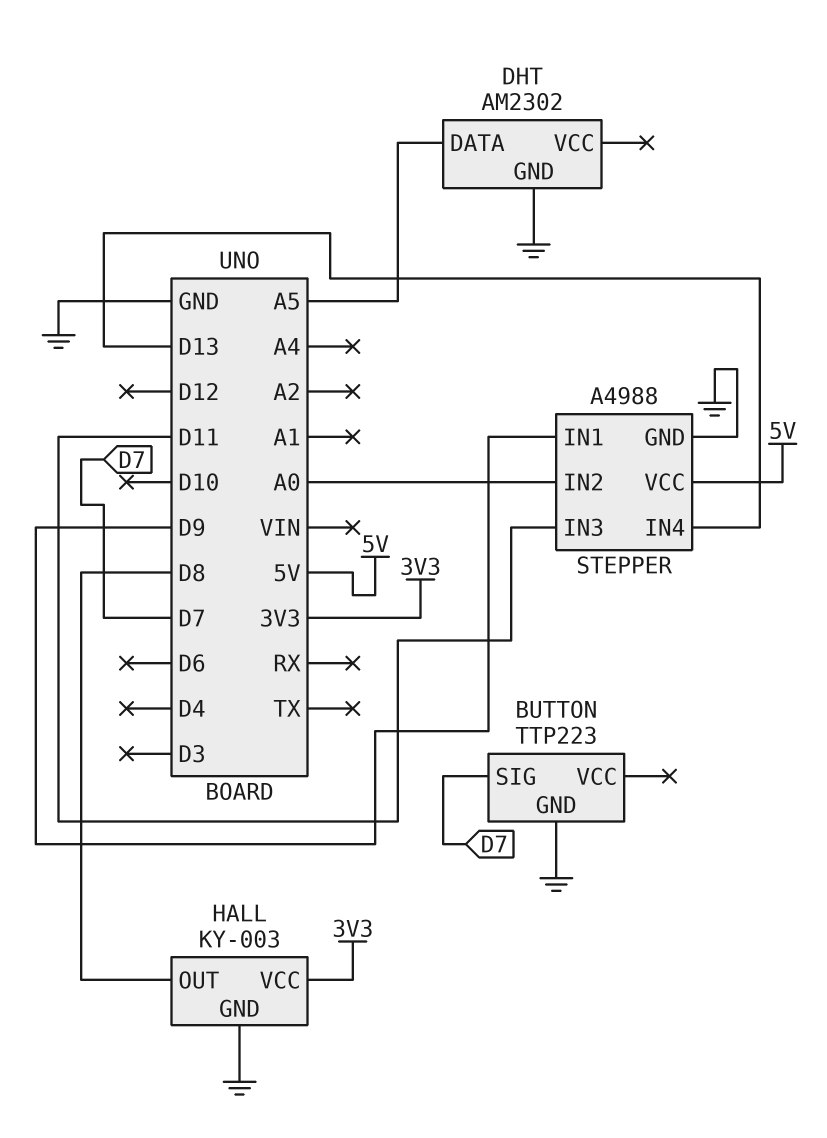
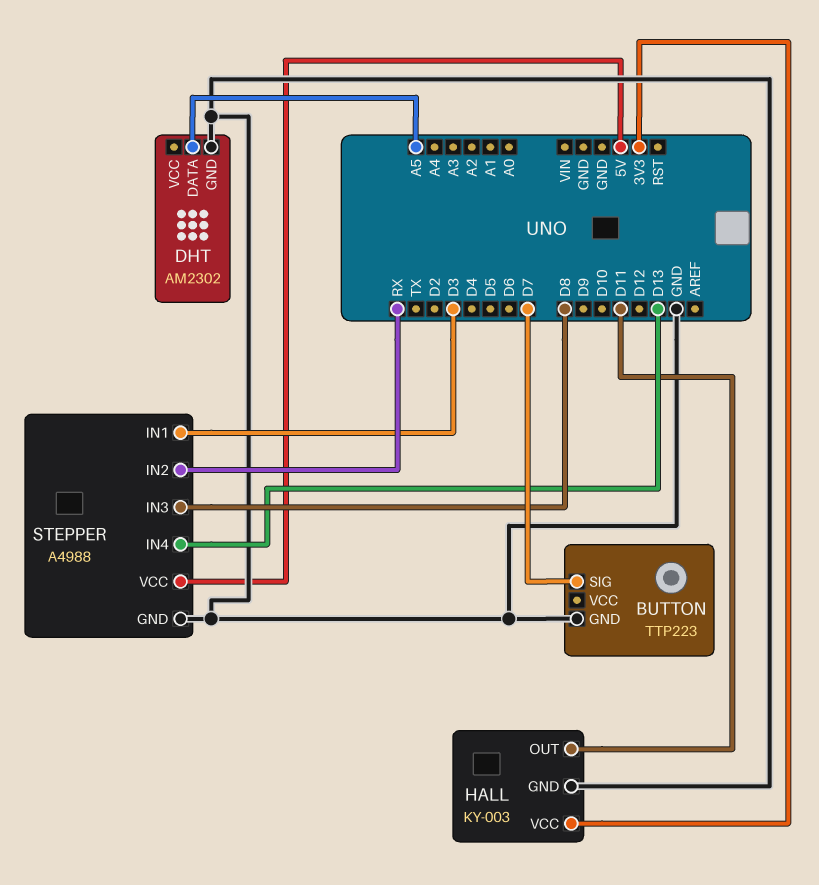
HALL pin OUT: D8 -> D11
STEPPER pin IN1: D9 -> D3
STEPPER pin IN2: A0 -> RX
STEPPER pin IN3: D11 -> D8

